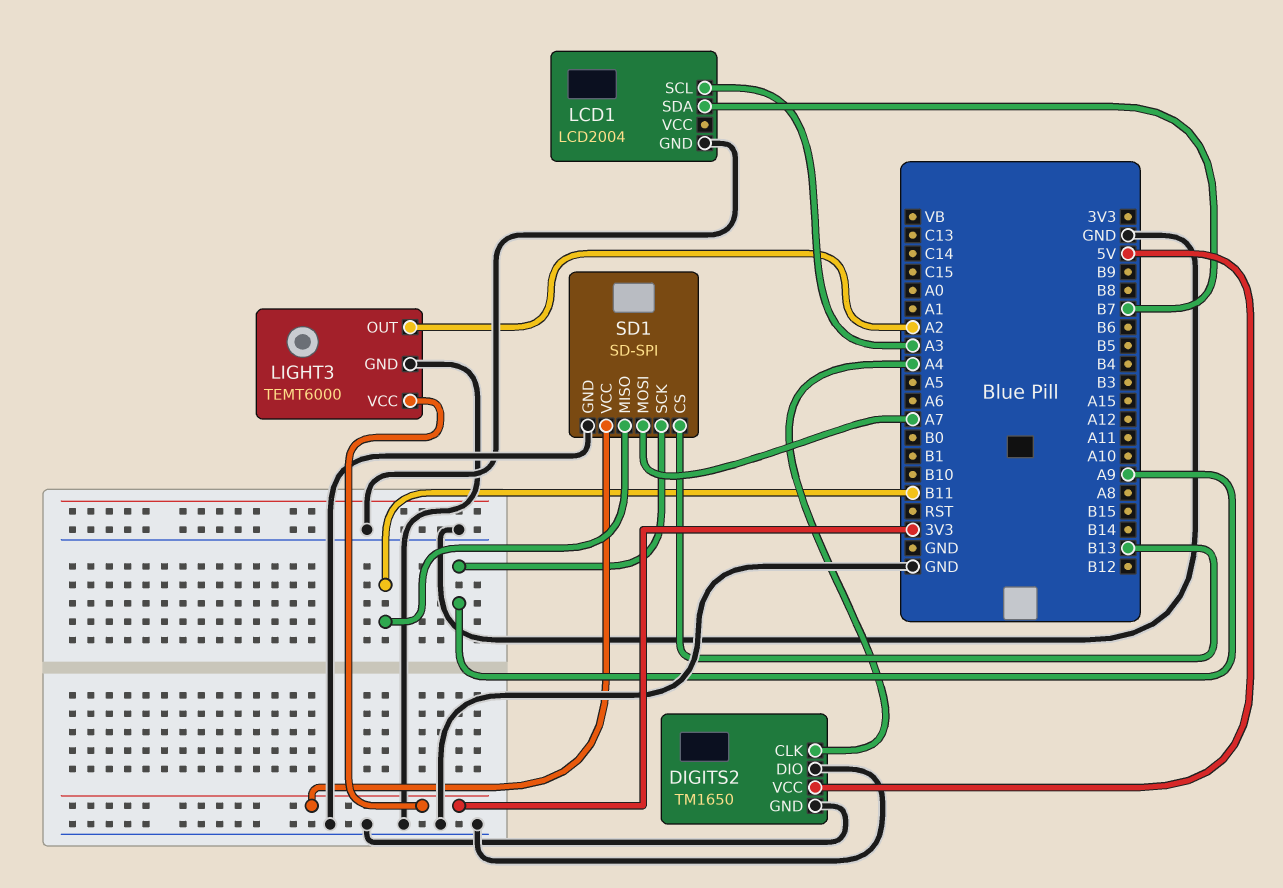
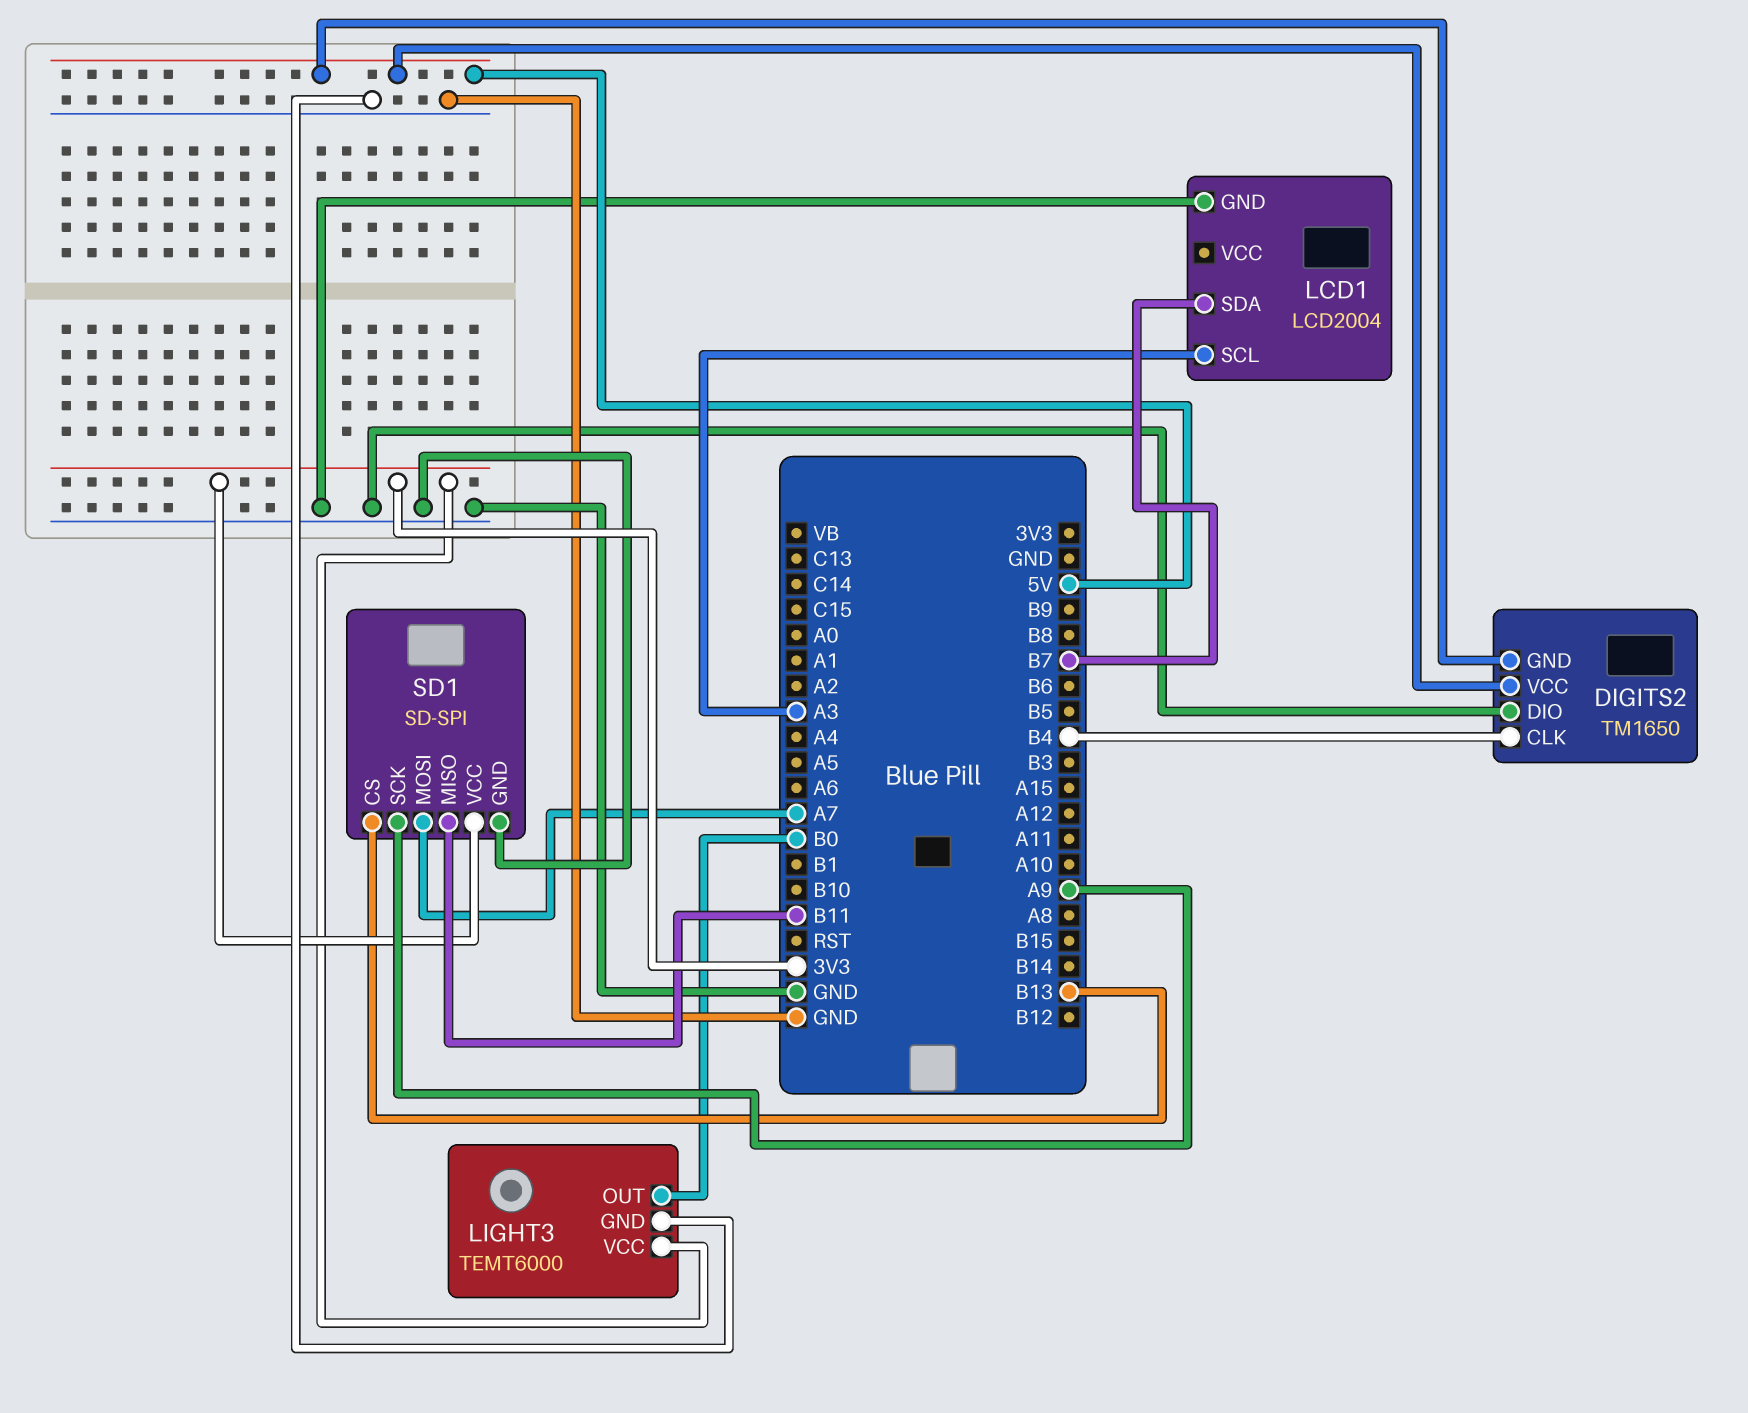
DIGITS2 pin CLK: A4 -> B4
DIGITS2 pin GND: GND -> 5V
LIGHT3 pin OUT: A2 -> B0

